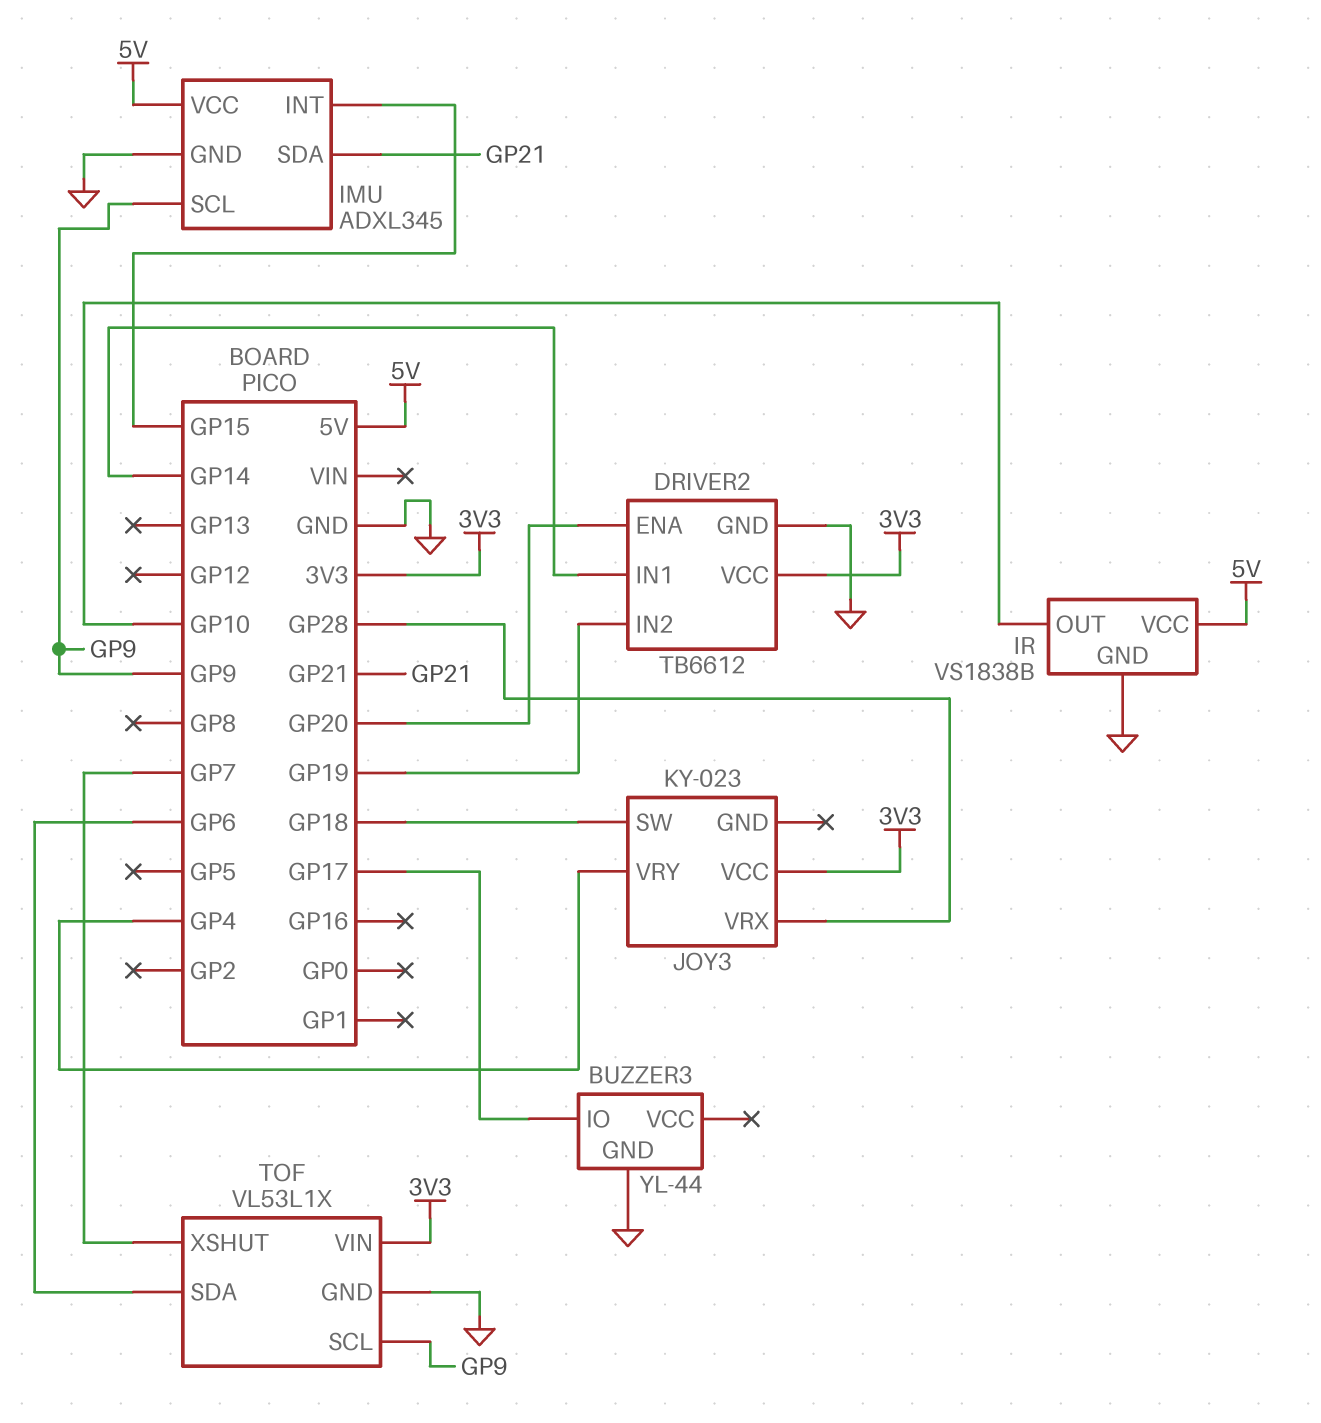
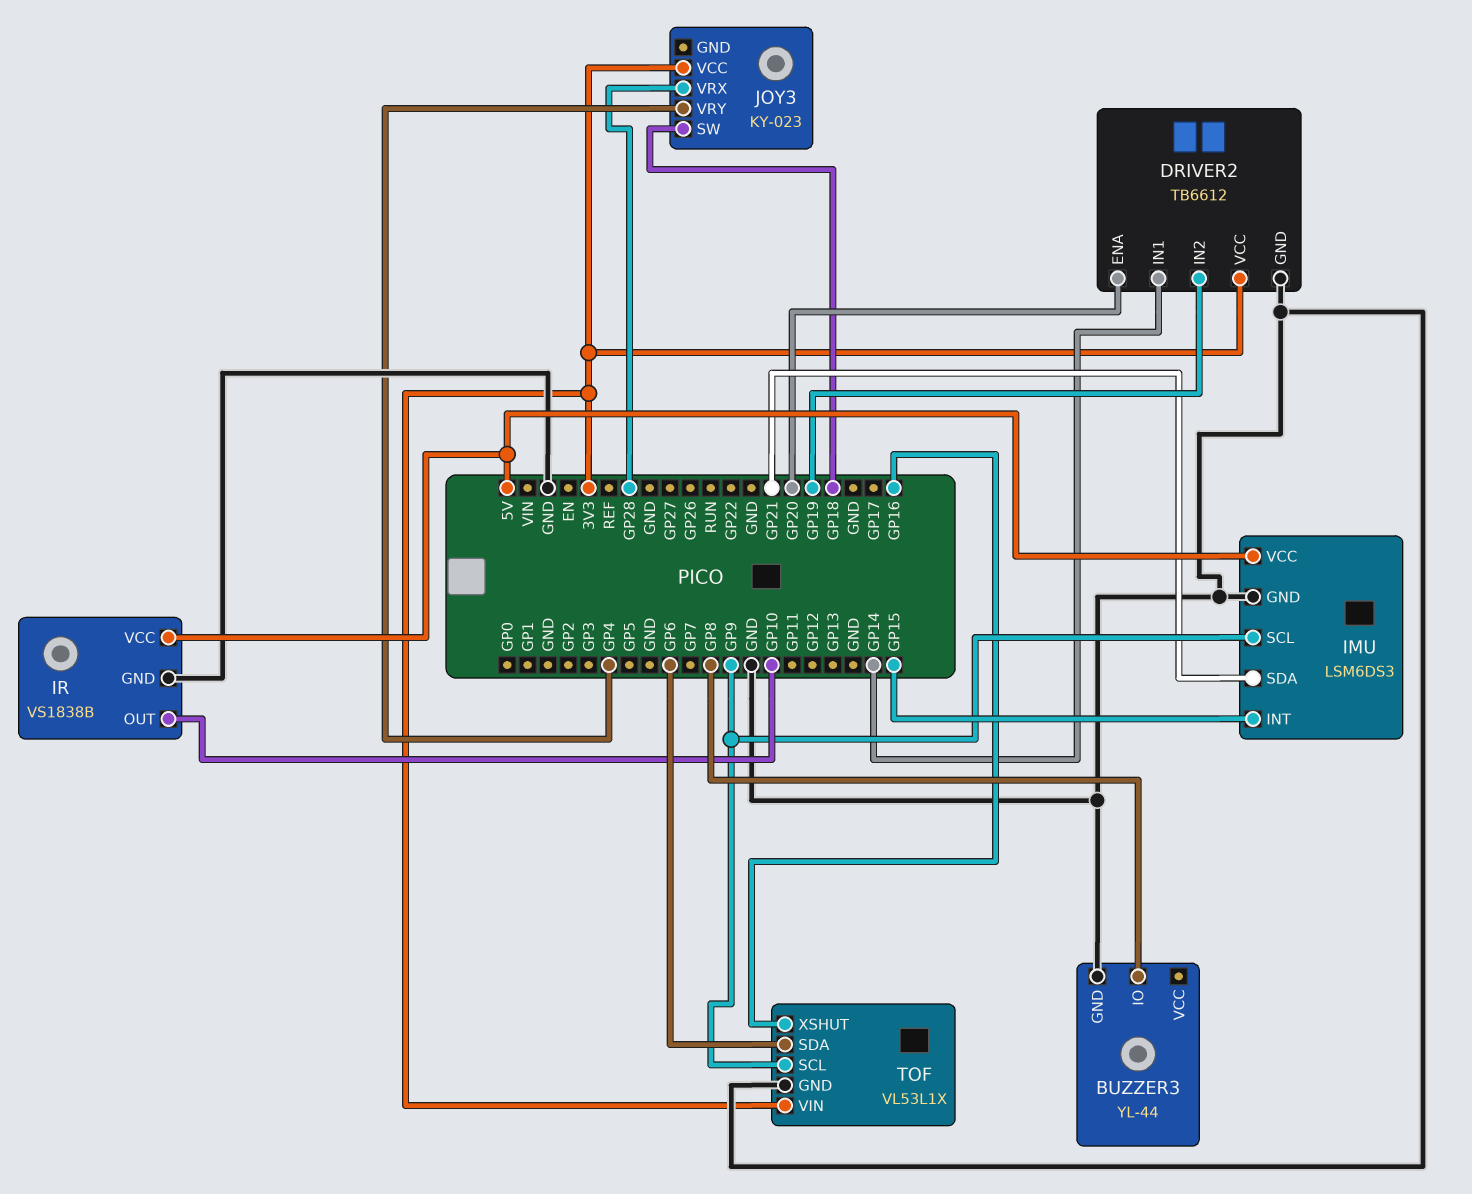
BUZZER3 pin IO: GP17 -> GP8
IMU: ADXL345 -> LSM6DS3
TOF pin XSHUT: GP7 -> GP16

